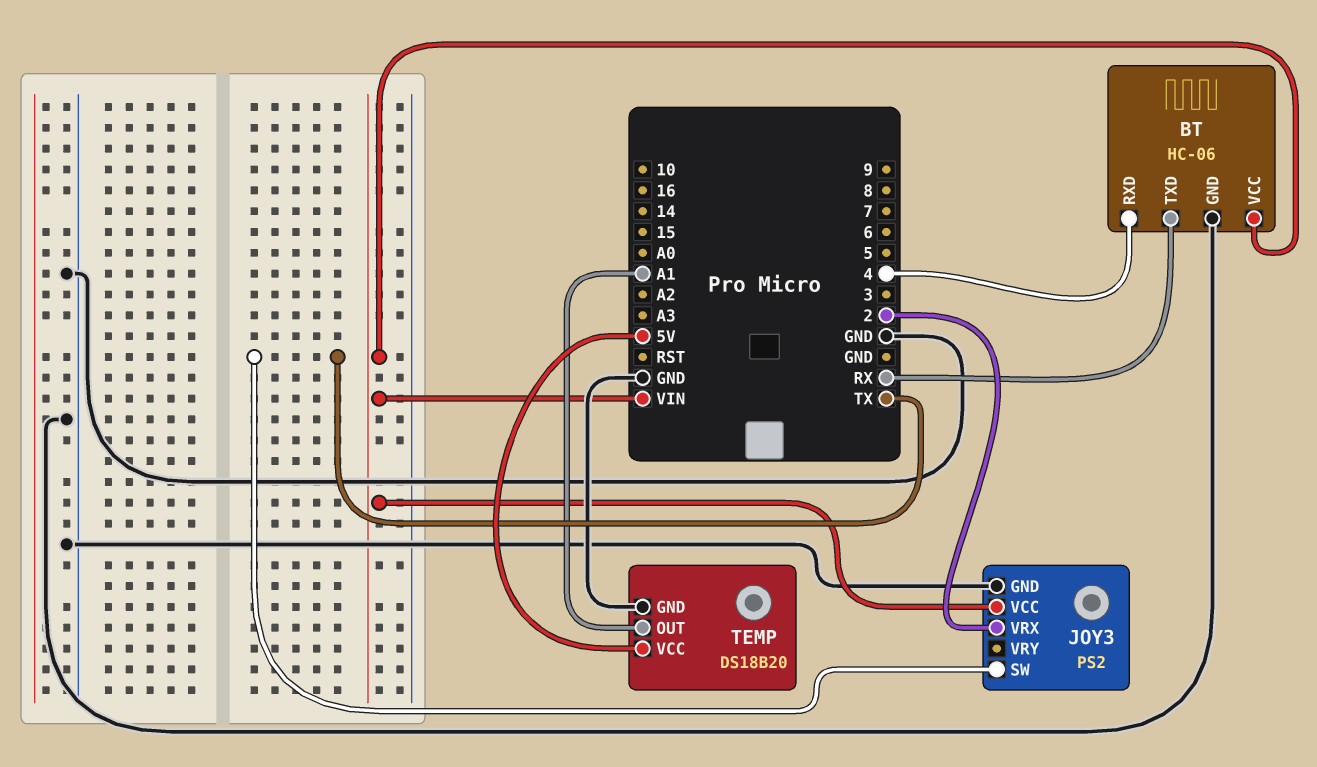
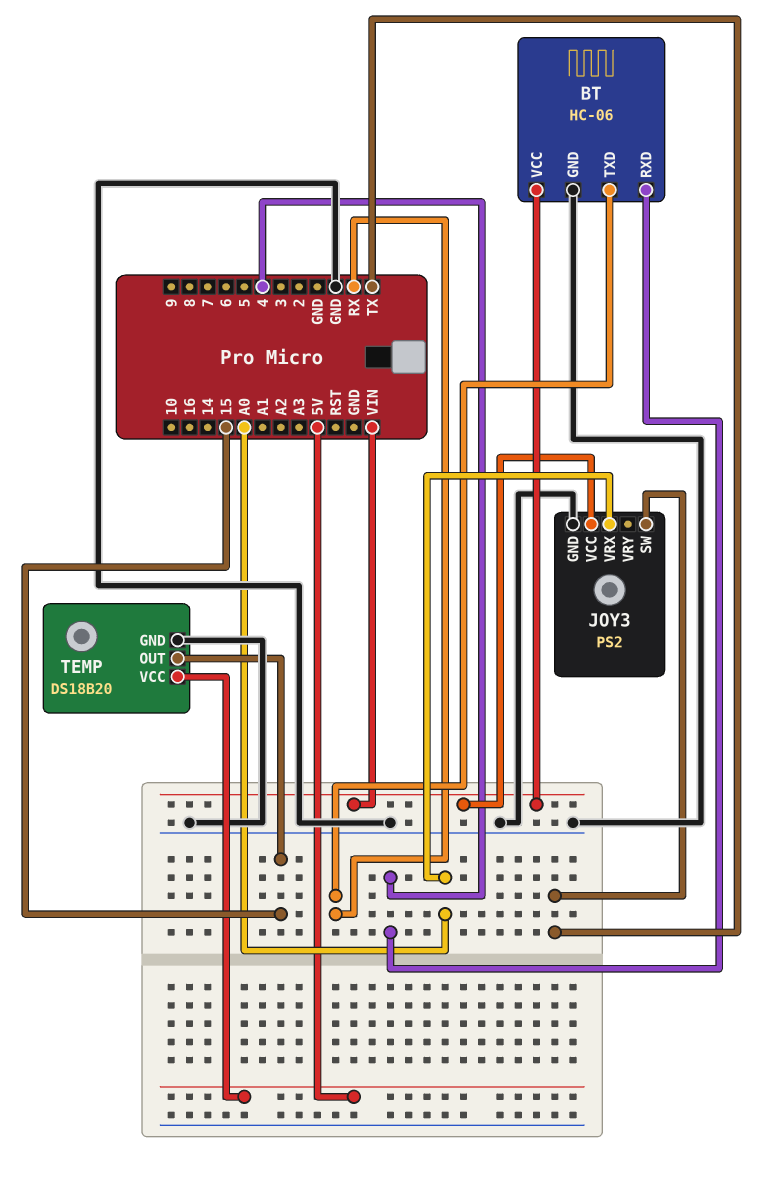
JOY3 pin VRX: 2 -> A0
TEMP pin OUT: A1 -> 15

